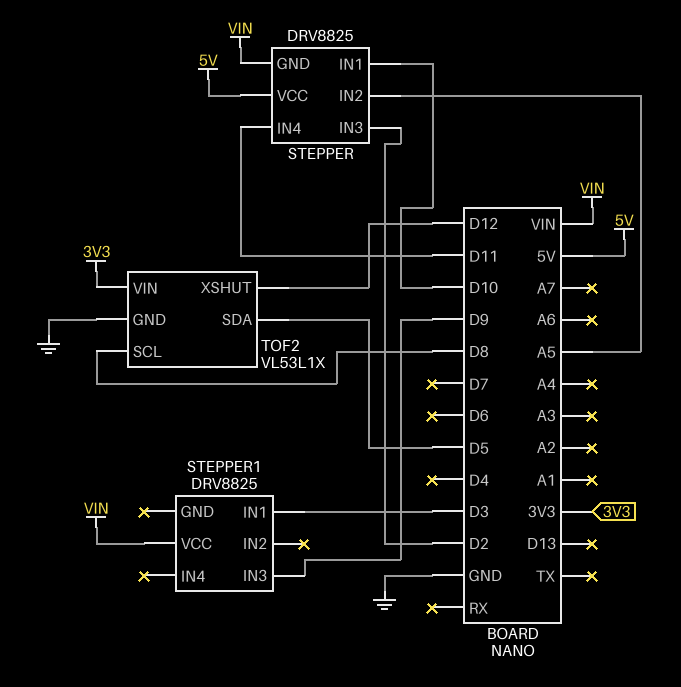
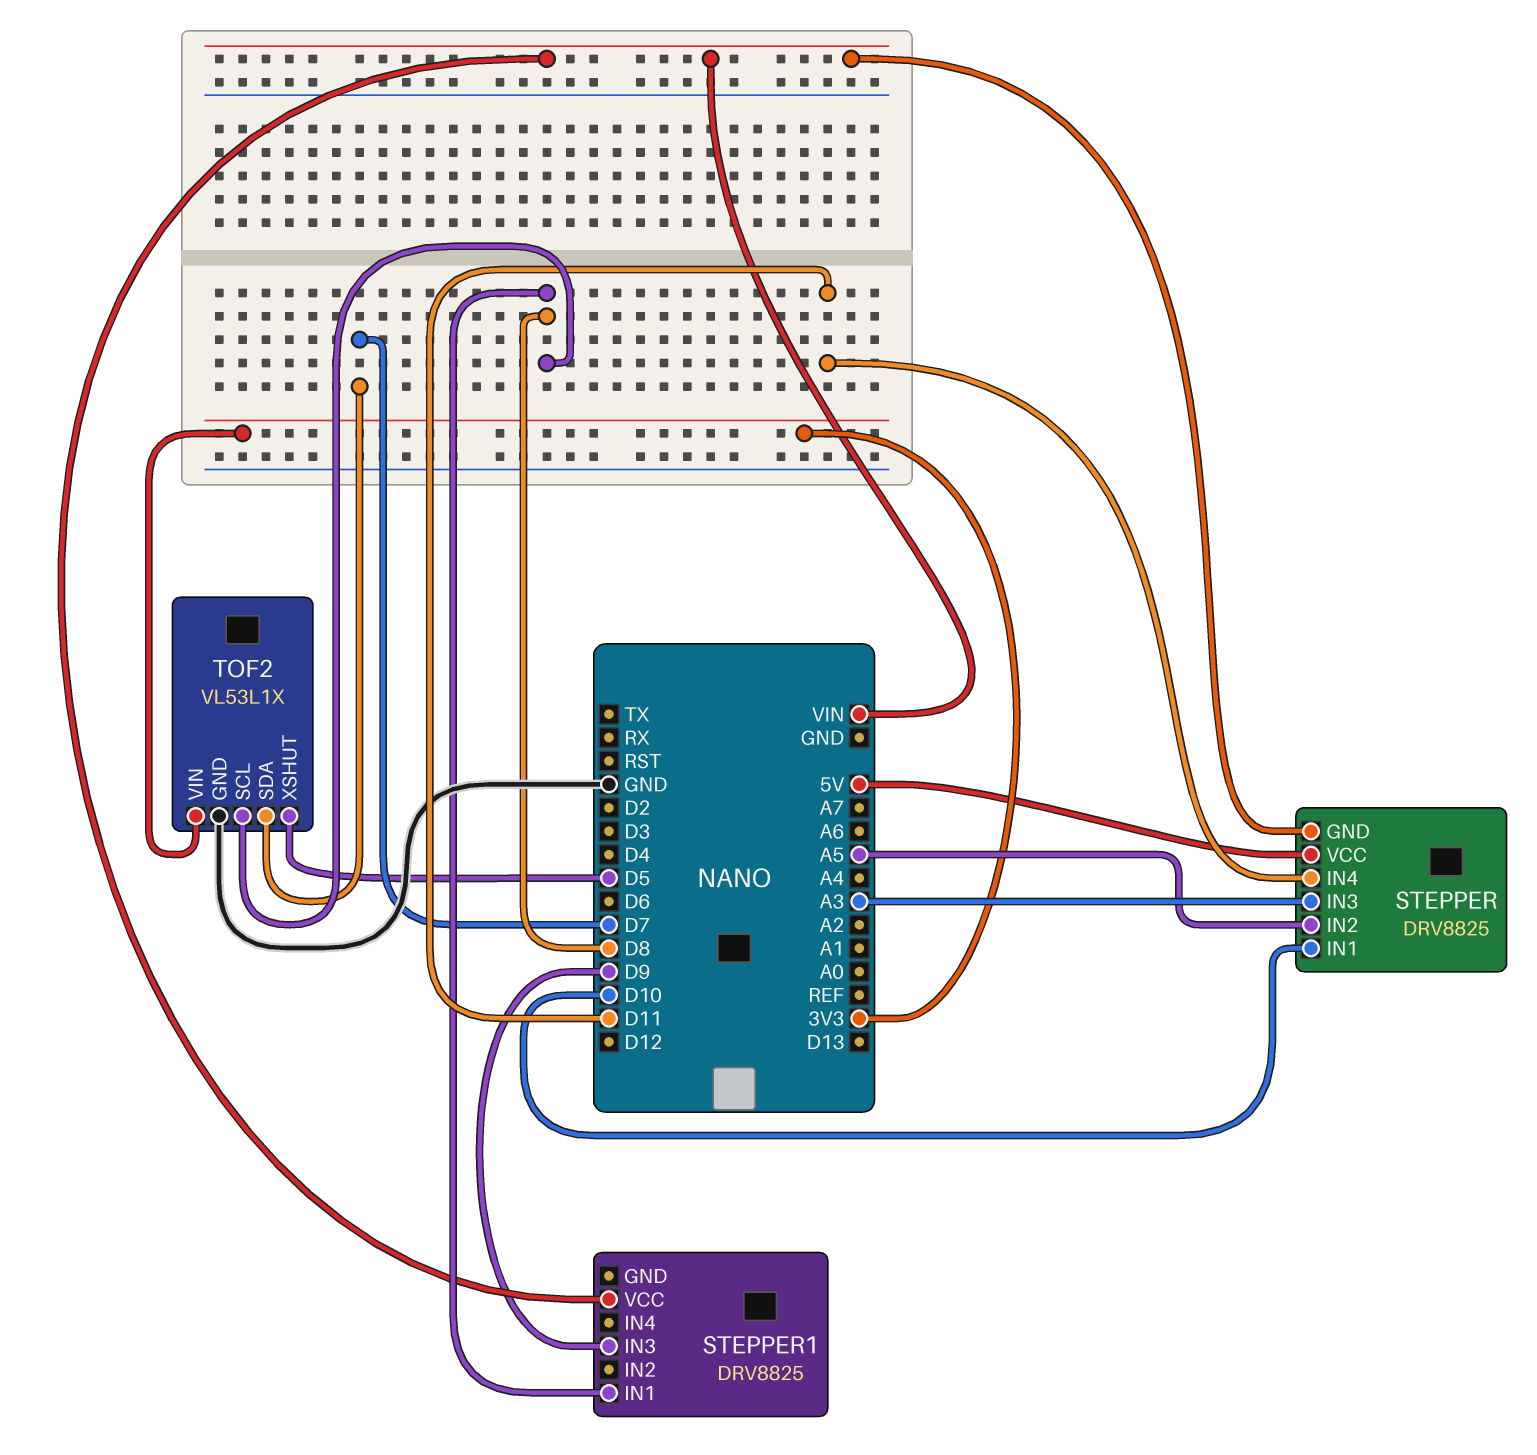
STEPPER pin IN3: D2 -> A3
STEPPER1 pin IN1: D3 -> D8
TOF2 pin SDA: D5 -> D7
TOF2 pin XSHUT: D12 -> D5

